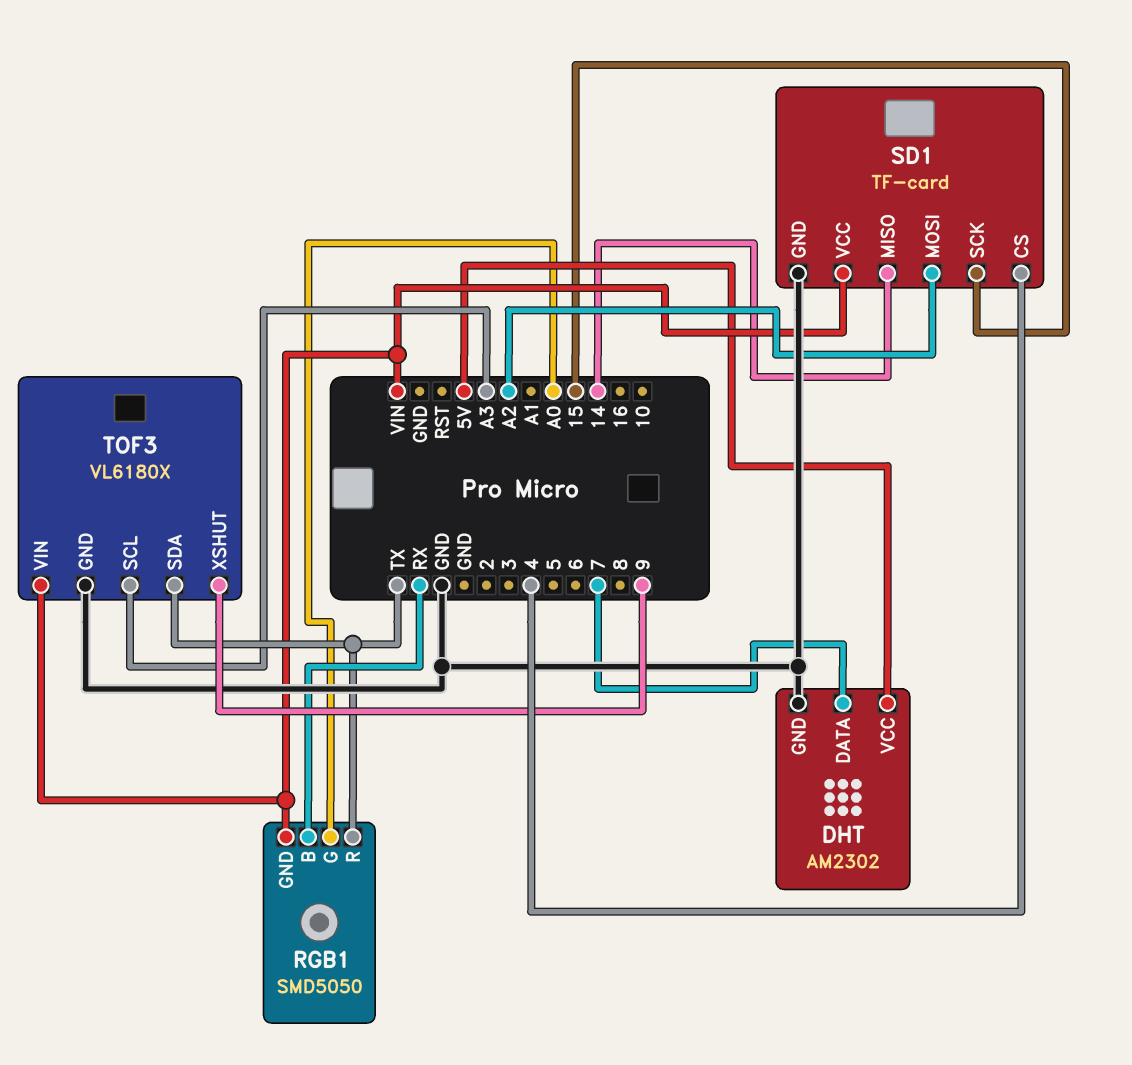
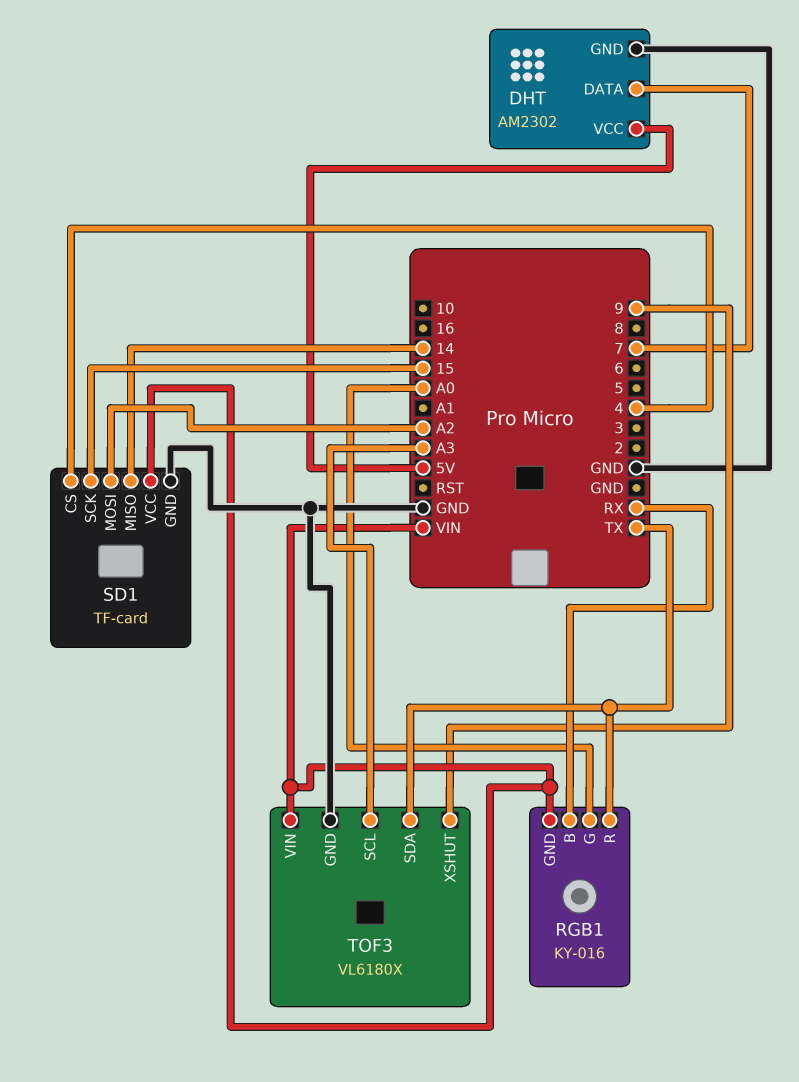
RGB1: SMD5050 -> KY-016

